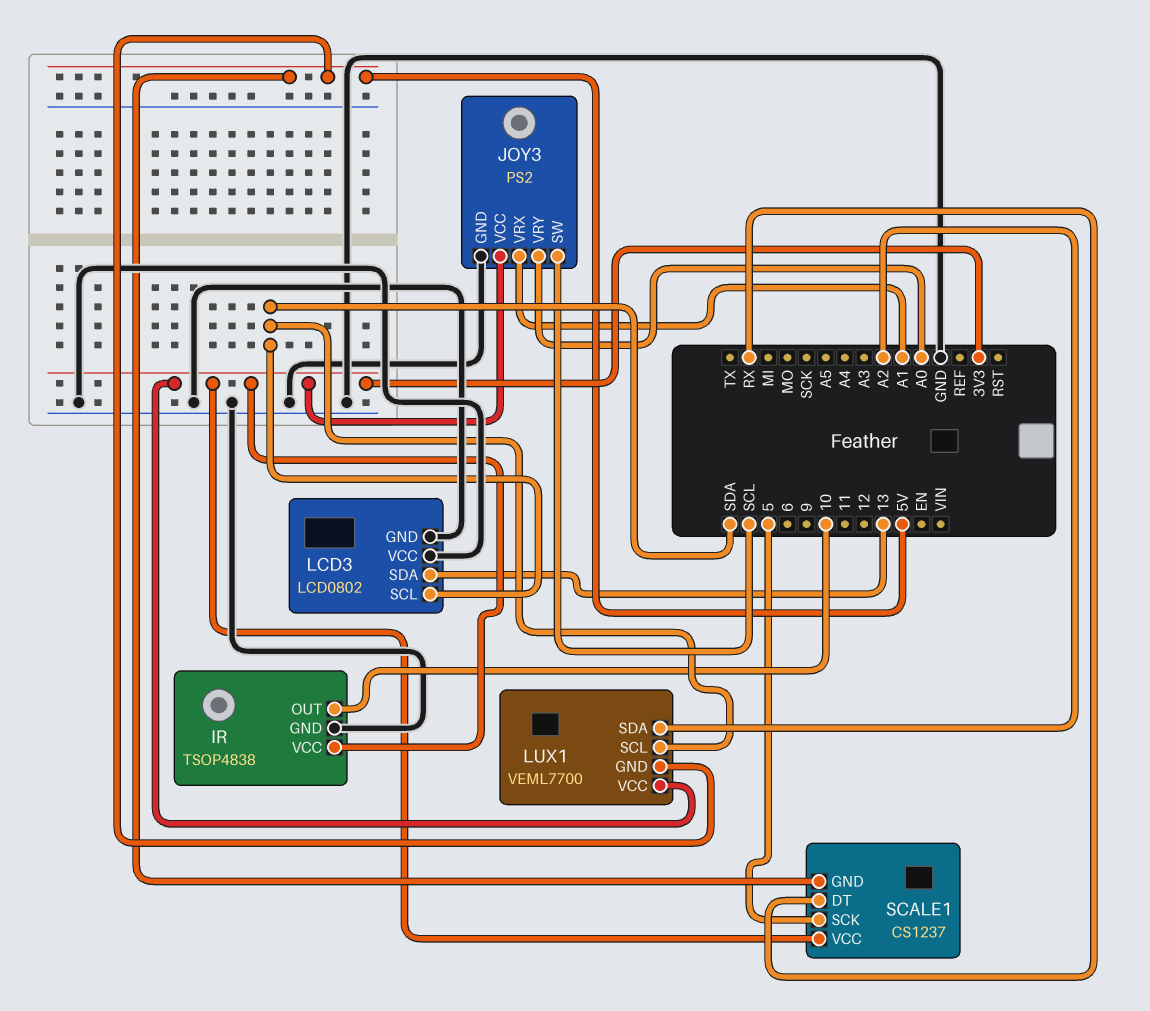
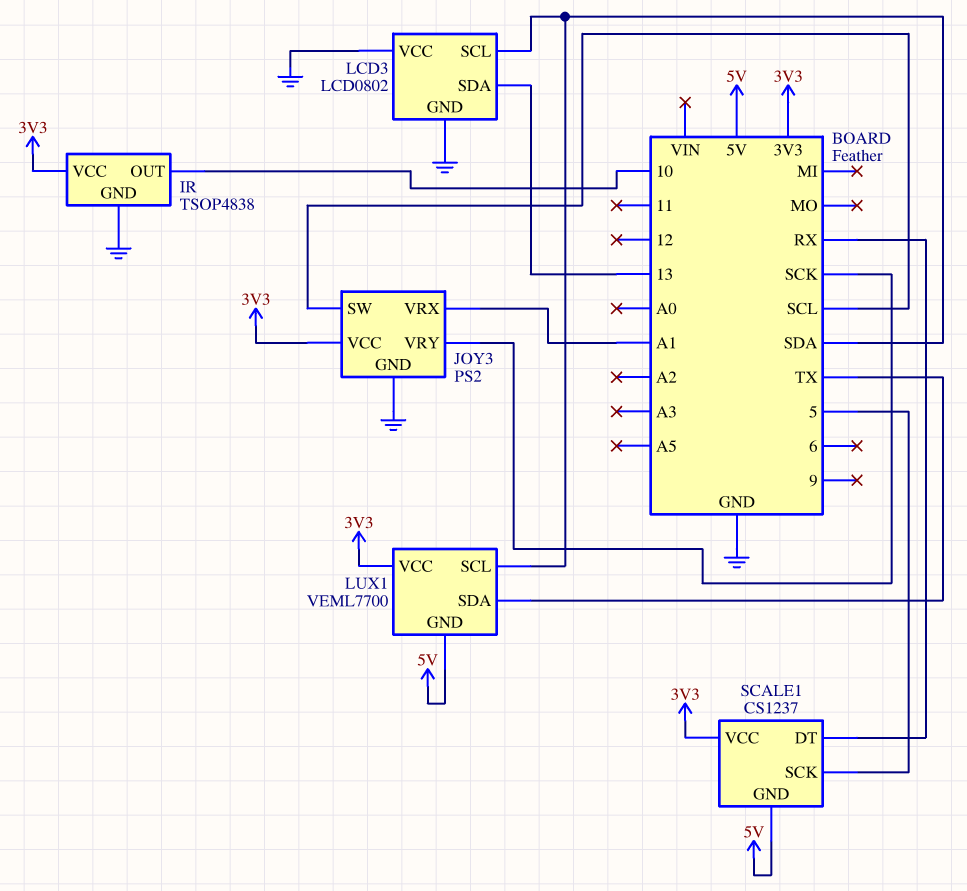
JOY3 pin VRY: A0 -> SCK
LUX1 pin SDA: A2 -> TX

